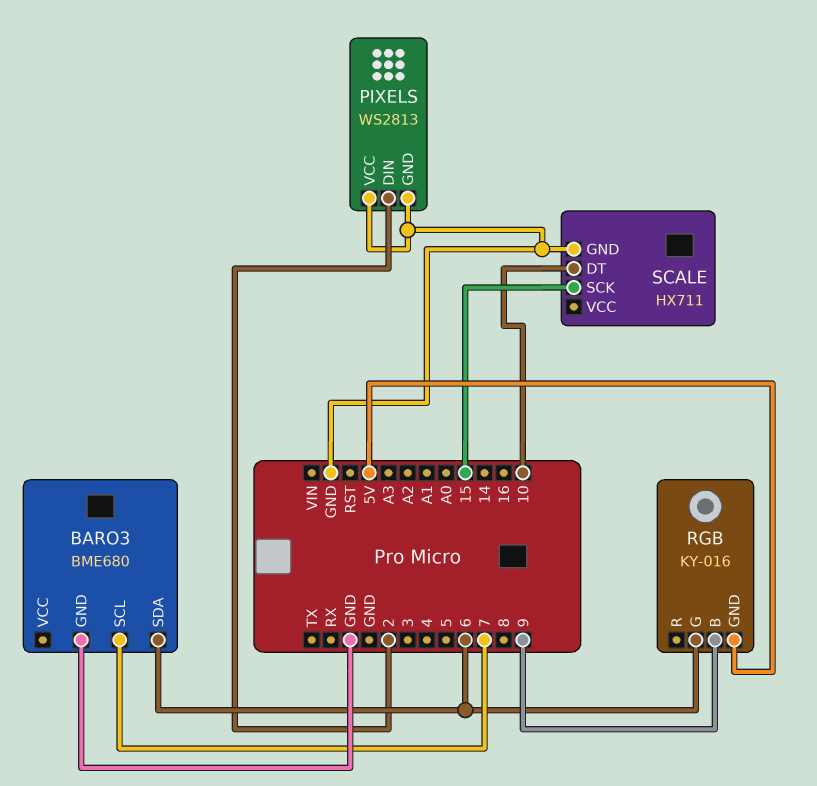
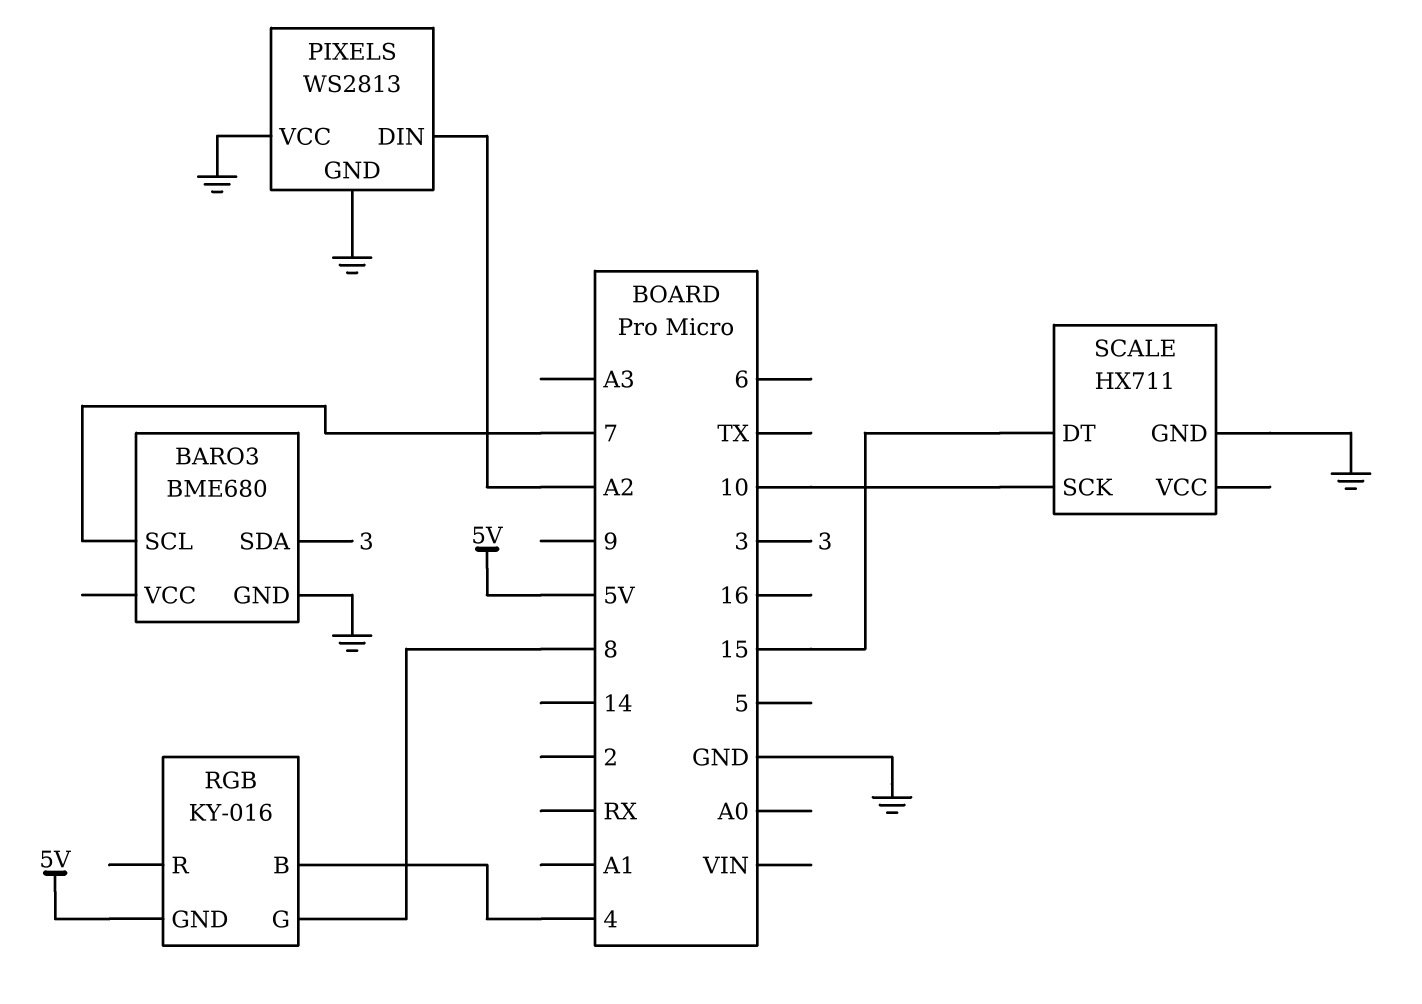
BARO3 pin SDA: 6 -> 3
PIXELS pin DIN: 2 -> A2
RGB pin B: 9 -> 4
RGB pin G: 6 -> 8
SCALE pin DT: 10 -> 15
SCALE pin SCK: 15 -> 10

